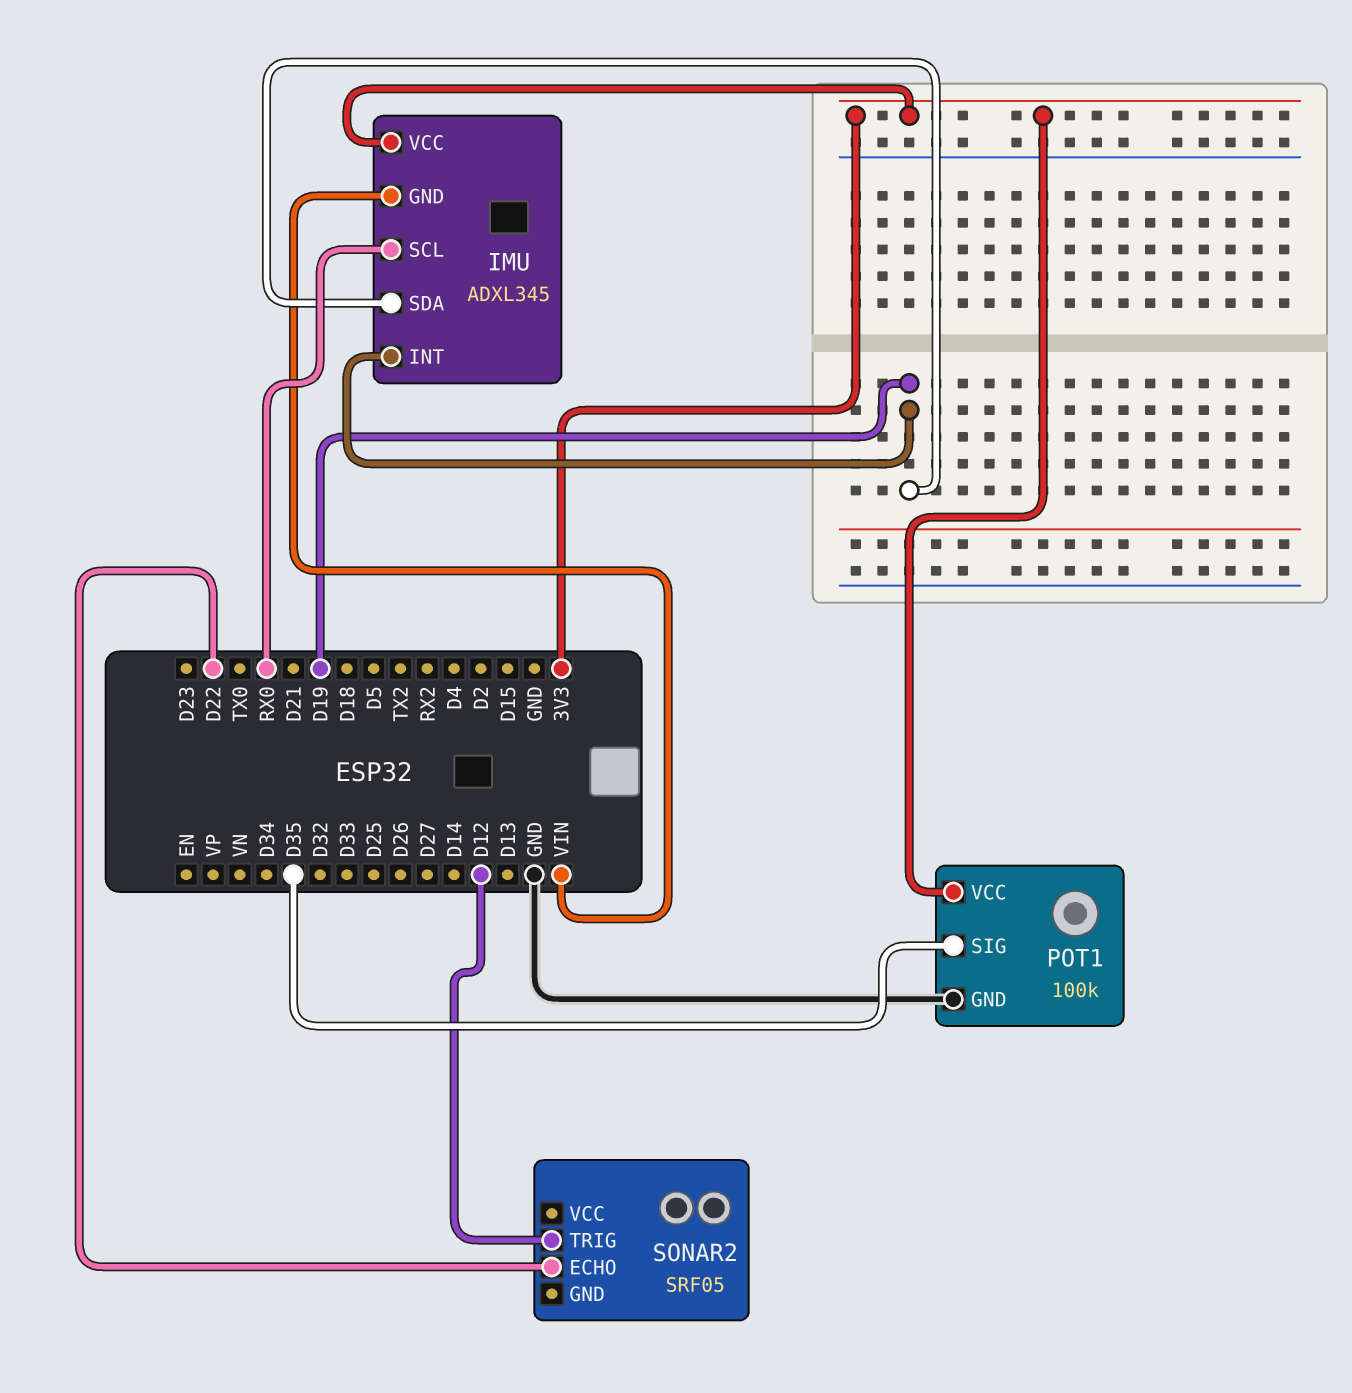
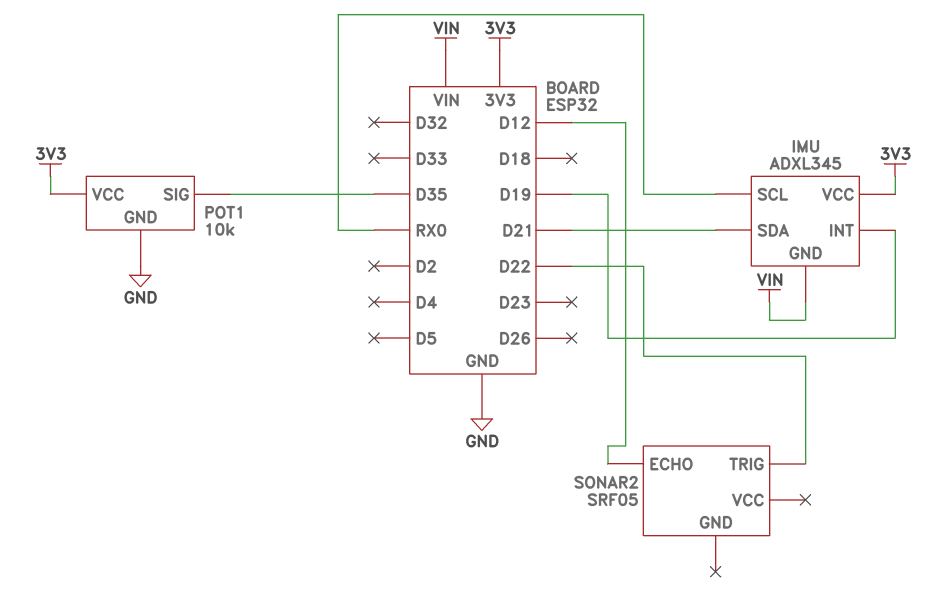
IMU pin SDA: D19 -> D21
POT1: 100k -> 10k
SONAR2 pin ECHO: D22 -> D12
SONAR2 pin TRIG: D12 -> D22

